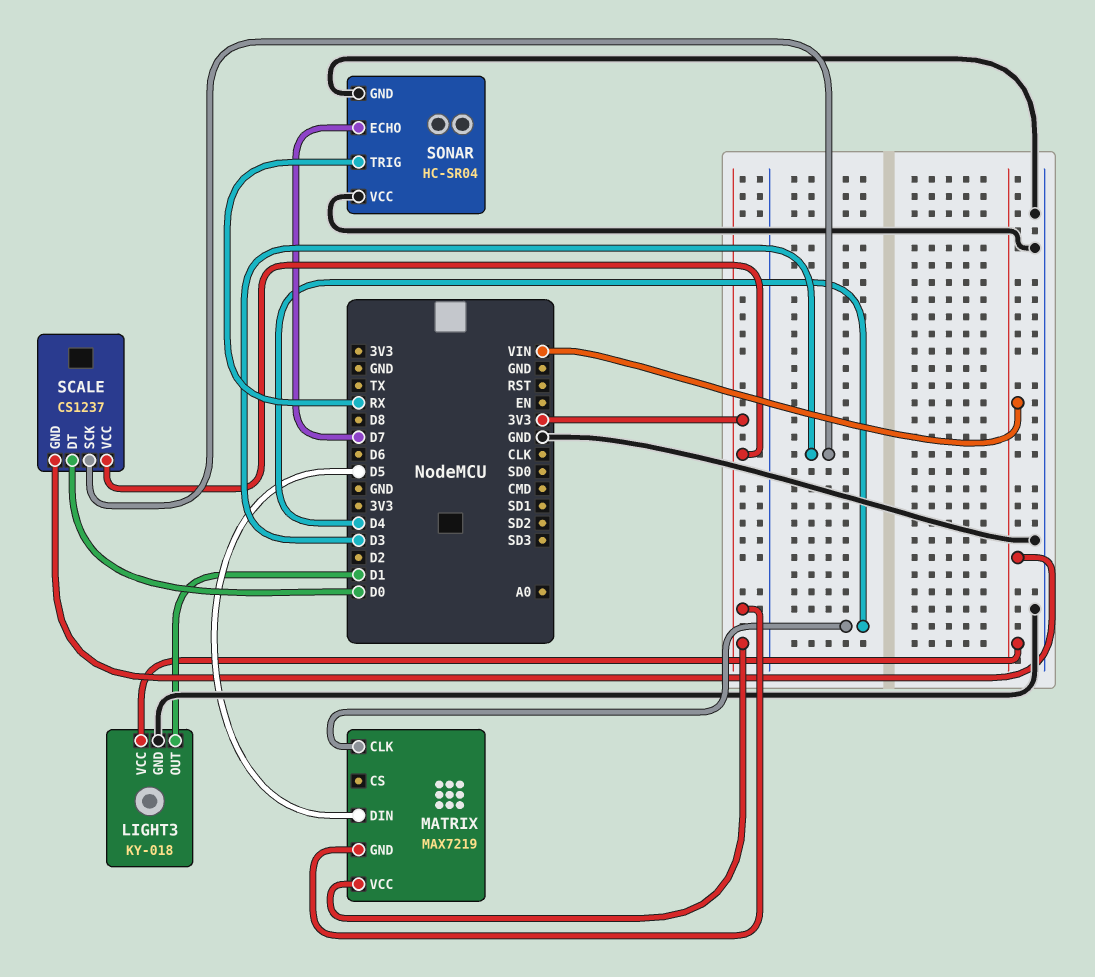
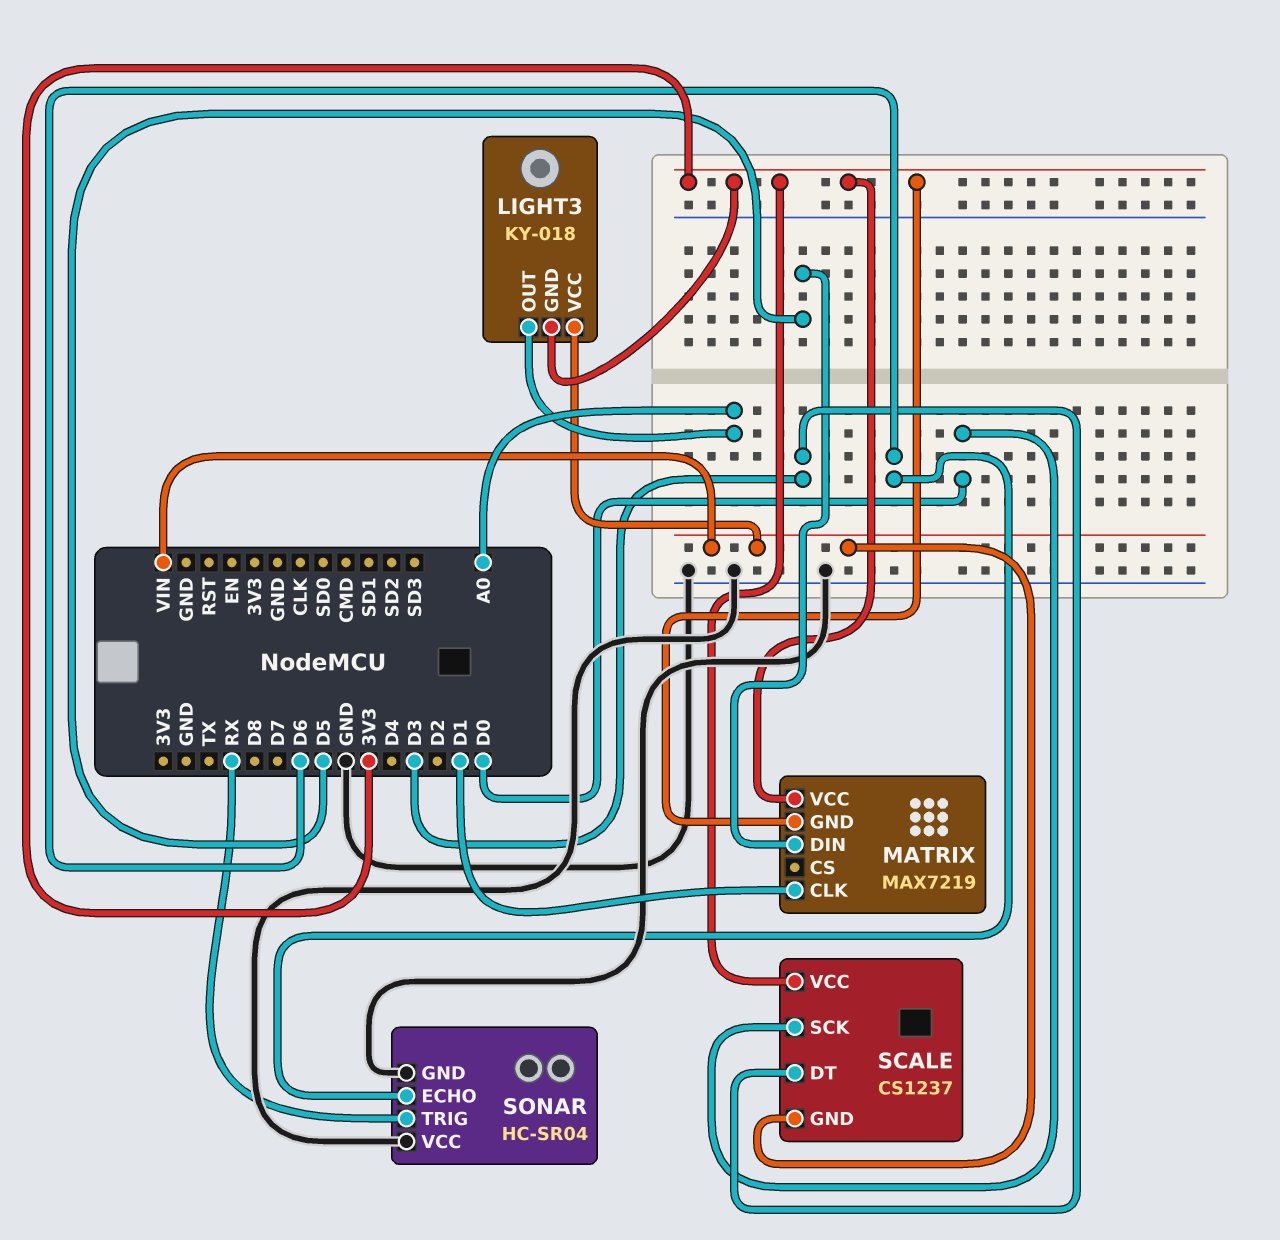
LIGHT3 pin GND: GND -> 3V3
LIGHT3 pin OUT: D1 -> A0
MATRIX pin CLK: D4 -> D1
SCALE pin DT: D0 -> D3
SCALE pin SCK: D3 -> D0
SONAR pin ECHO: D7 -> D6

